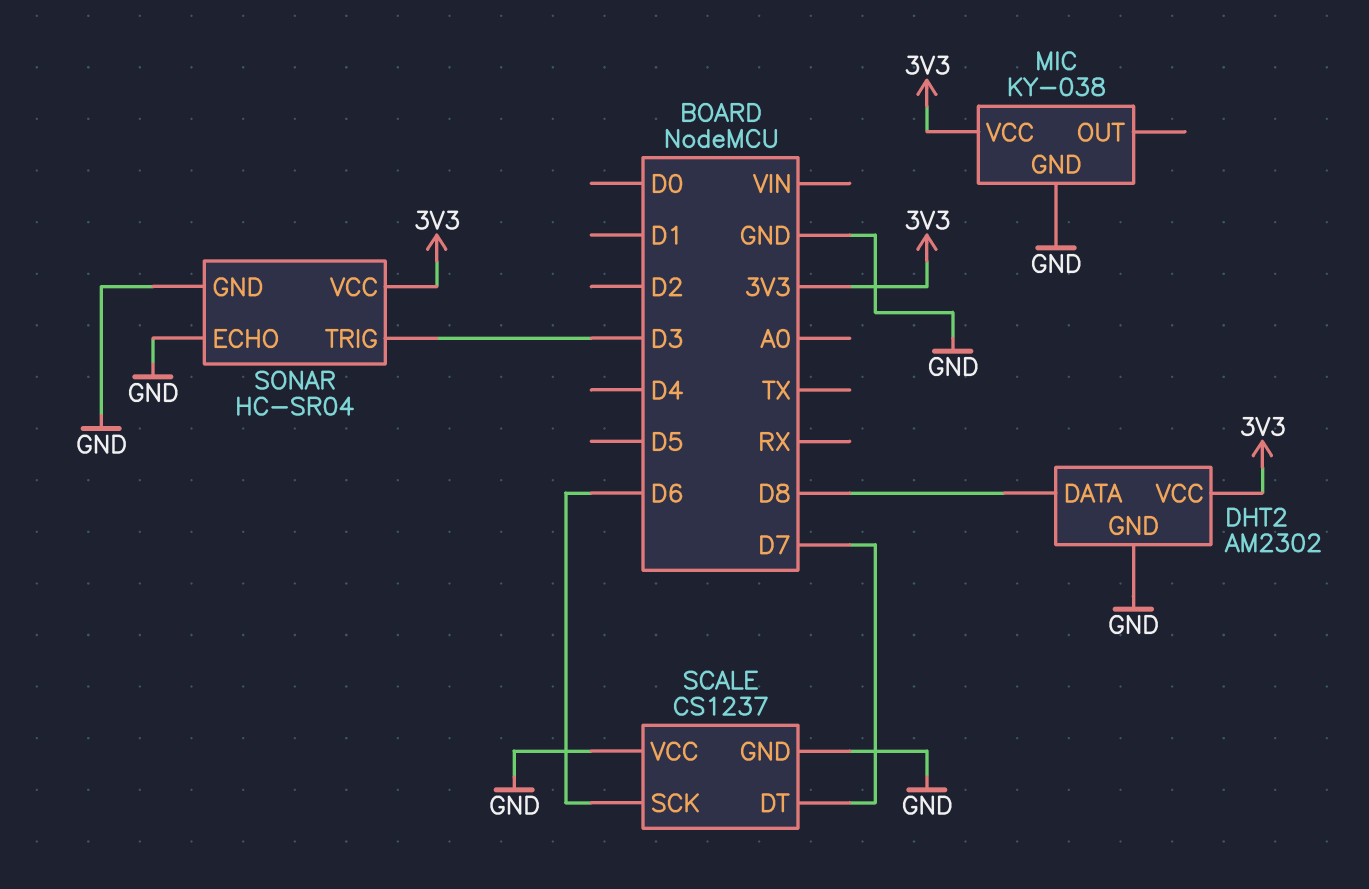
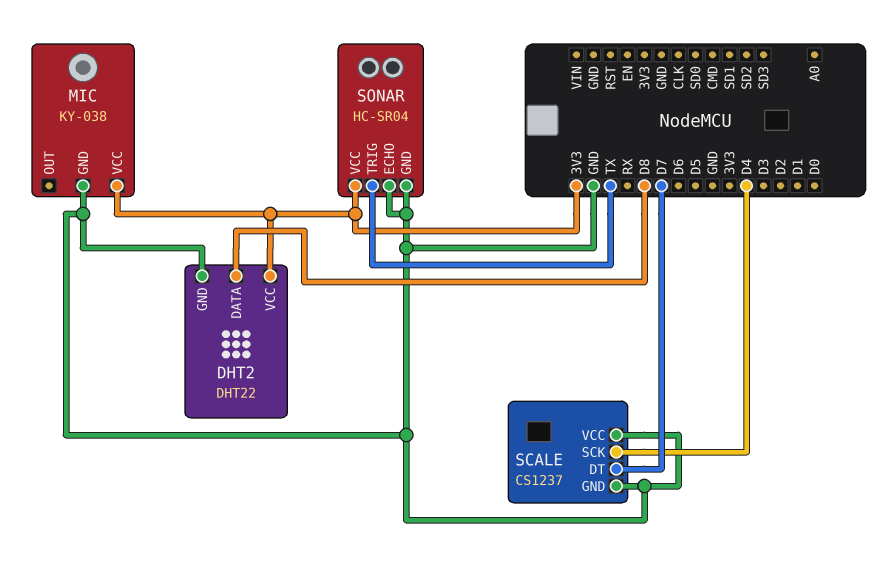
DHT2: AM2302 -> DHT22
SCALE pin SCK: D6 -> D4
SONAR pin TRIG: D3 -> TX

